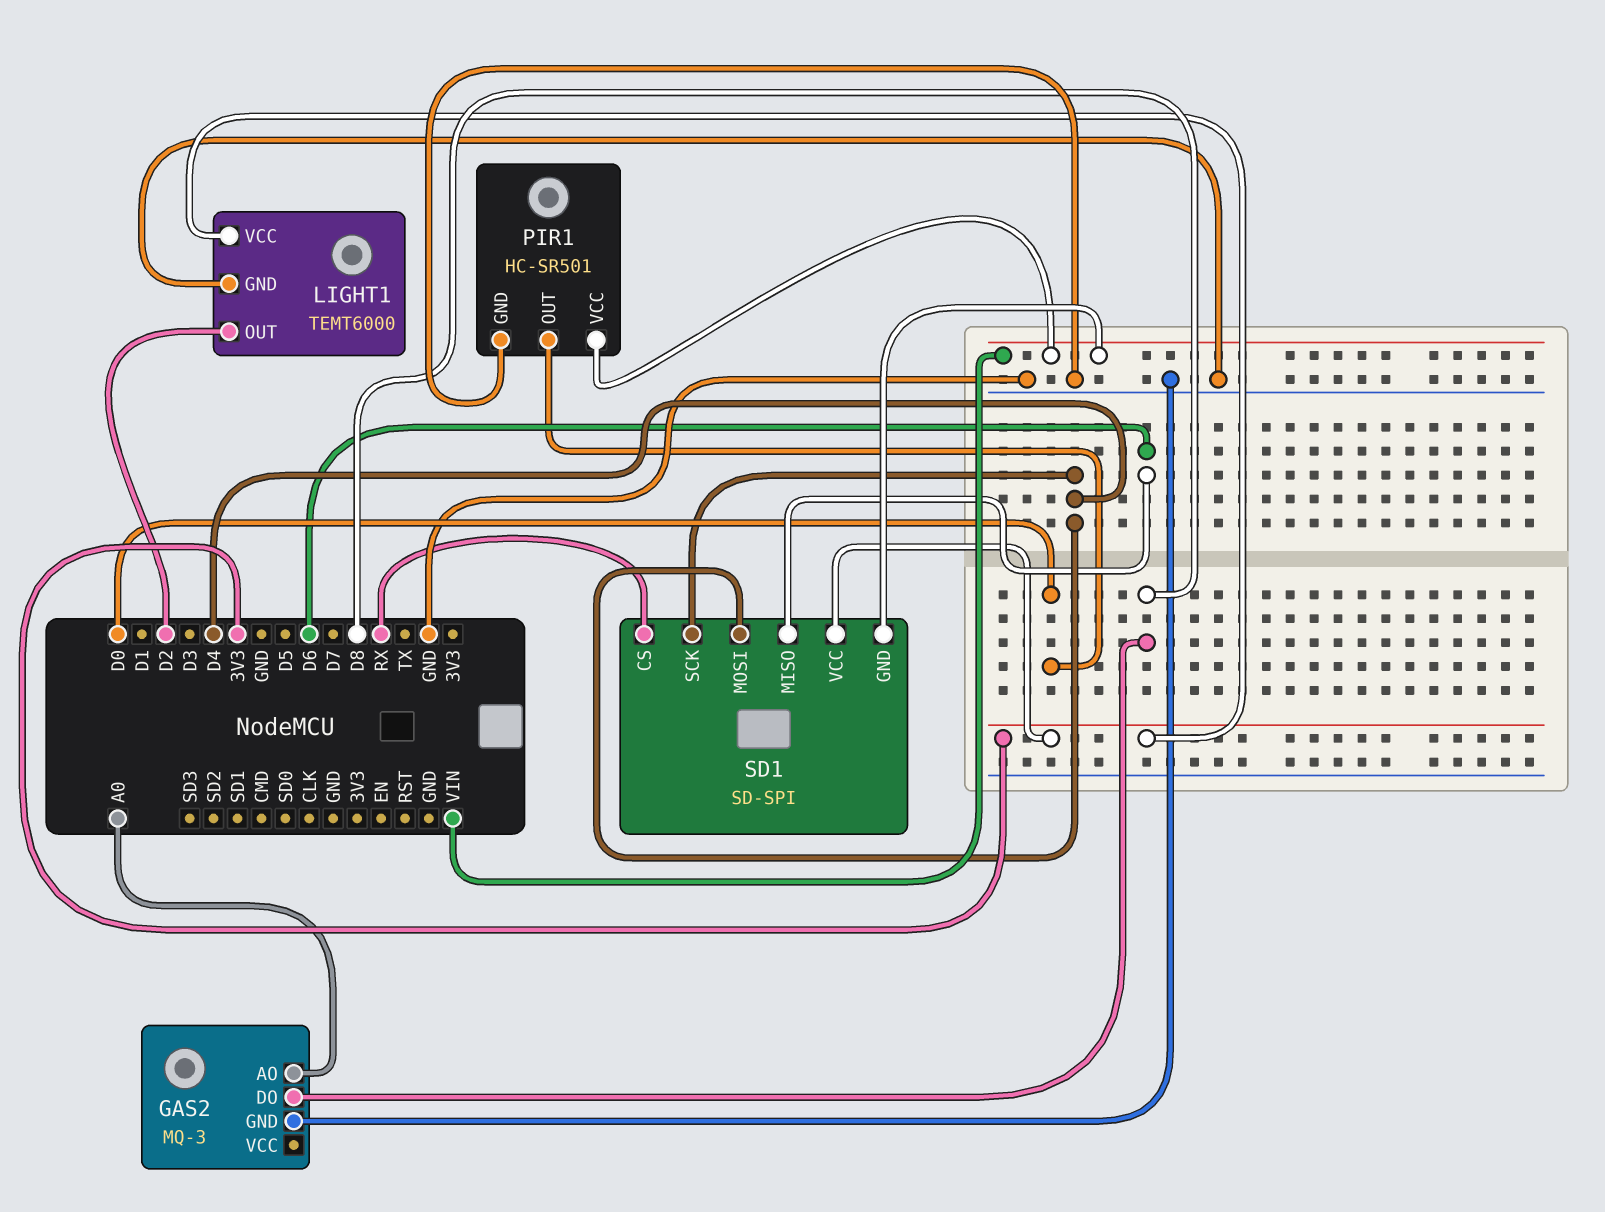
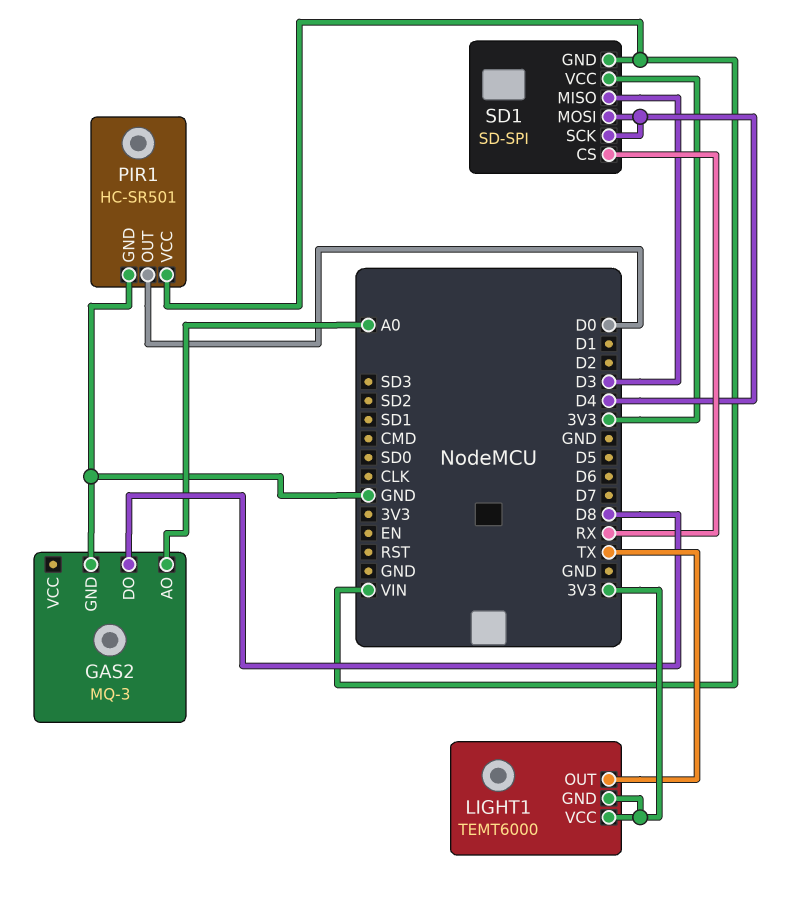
LIGHT1 pin GND: GND -> 3V3
LIGHT1 pin OUT: D2 -> TX
SD1 pin MISO: D6 -> D3

